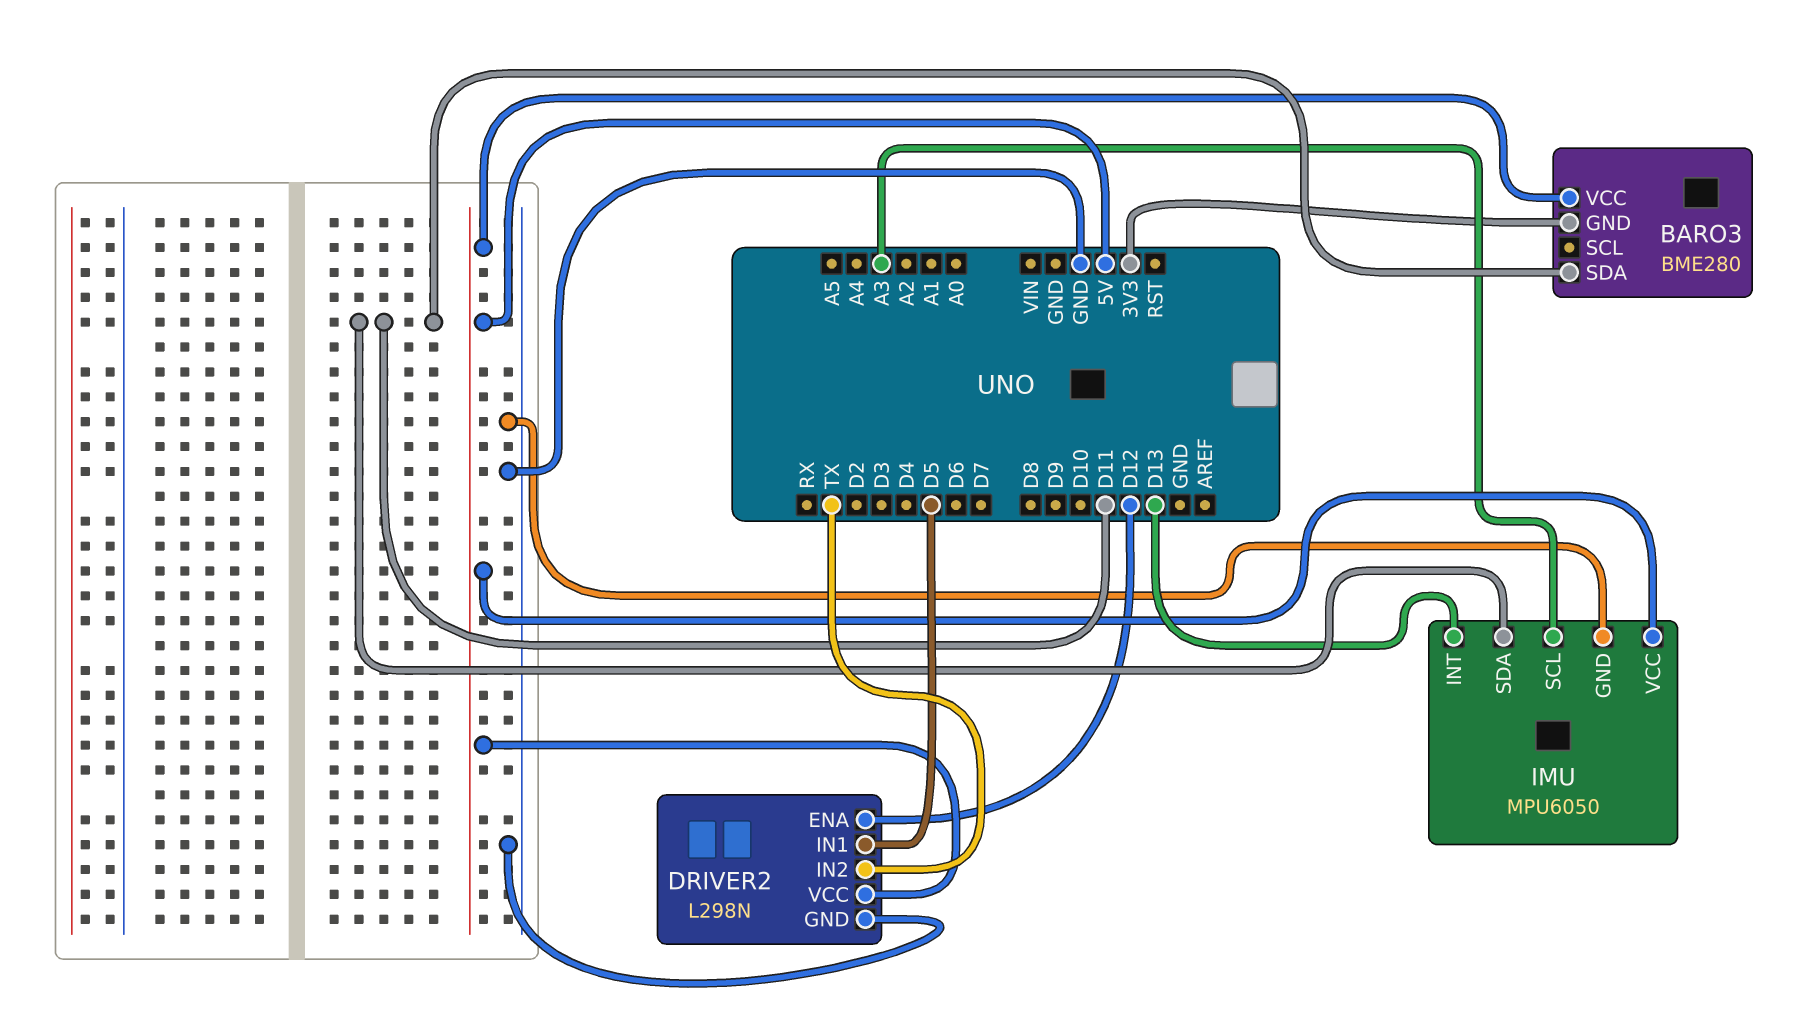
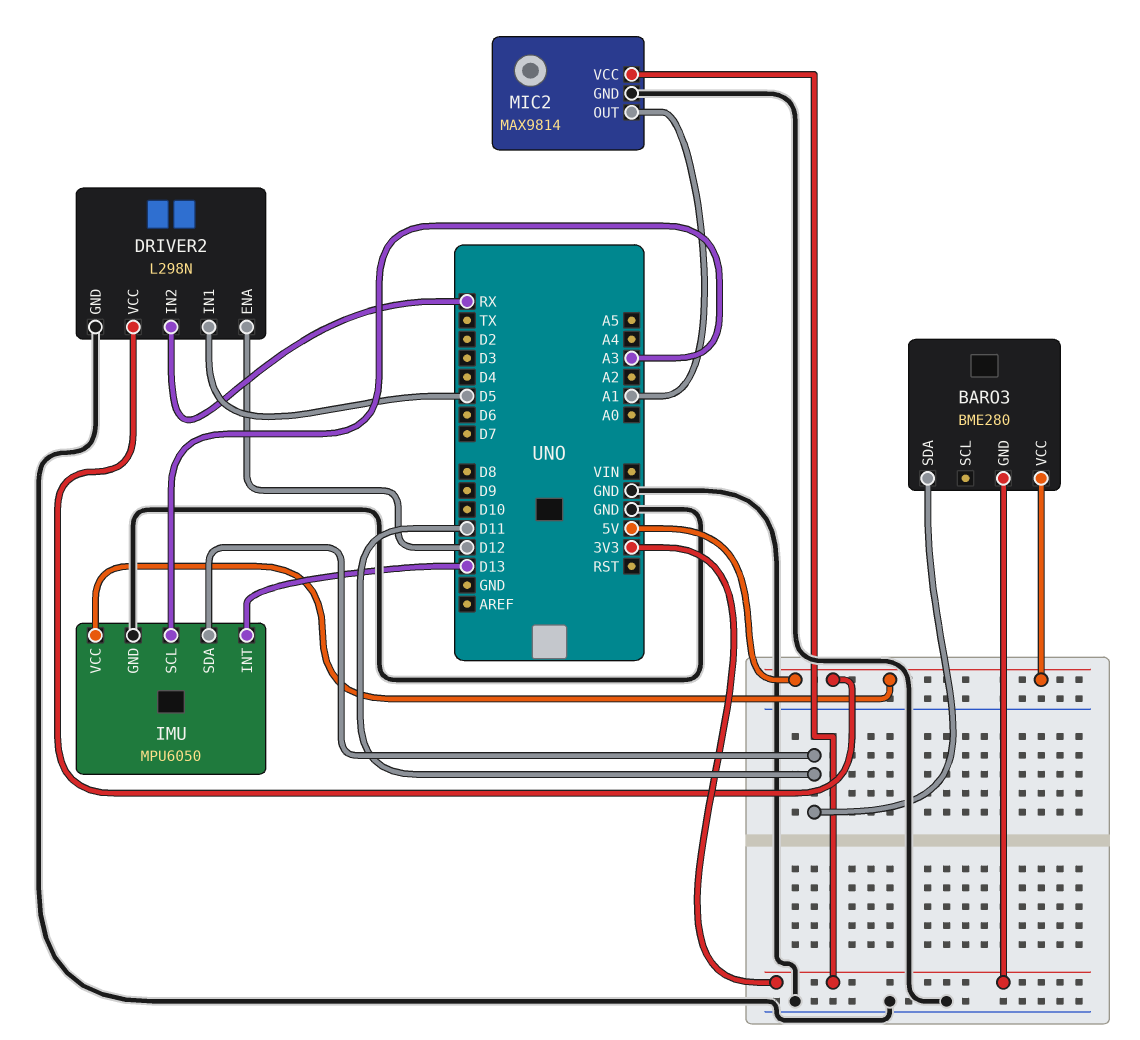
DRIVER2 pin IN2: TX -> RX
MIC2: none -> MAX9814
MIC2 pin GND: none -> GND
MIC2 pin OUT: none -> A1
MIC2 pin VCC: none -> 3V3

